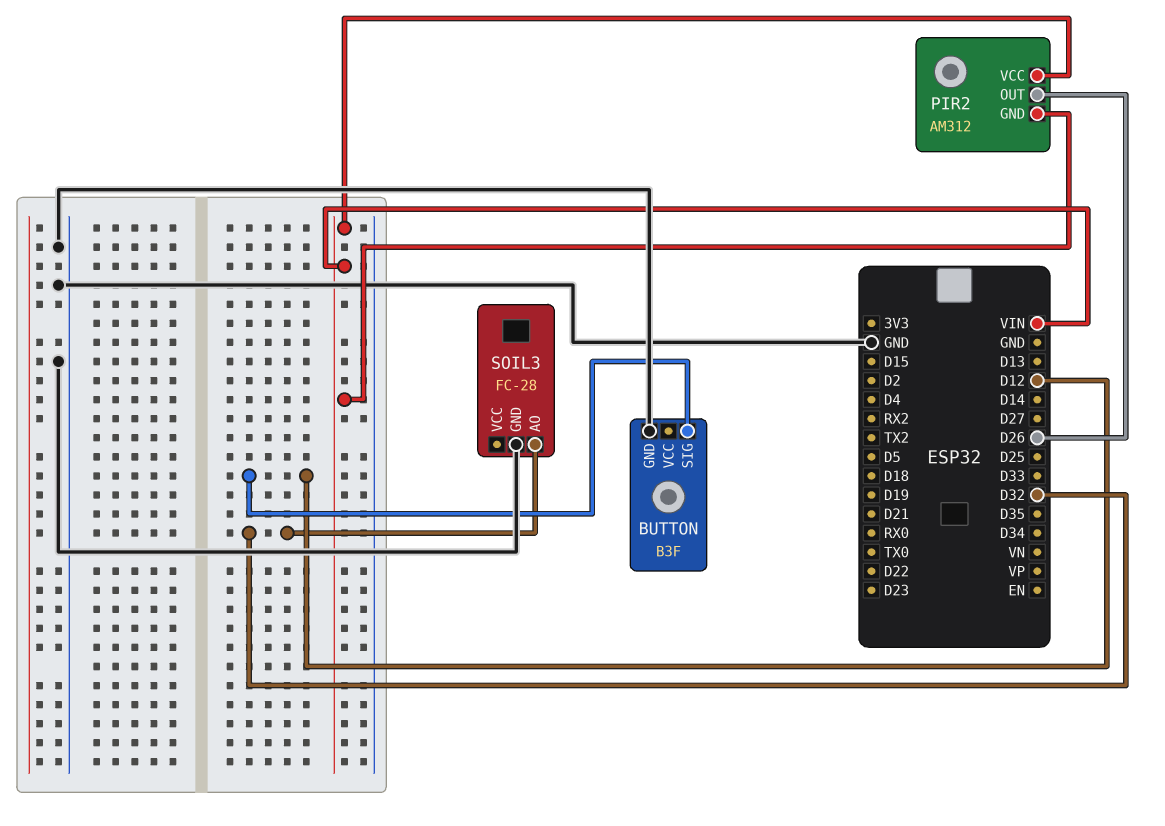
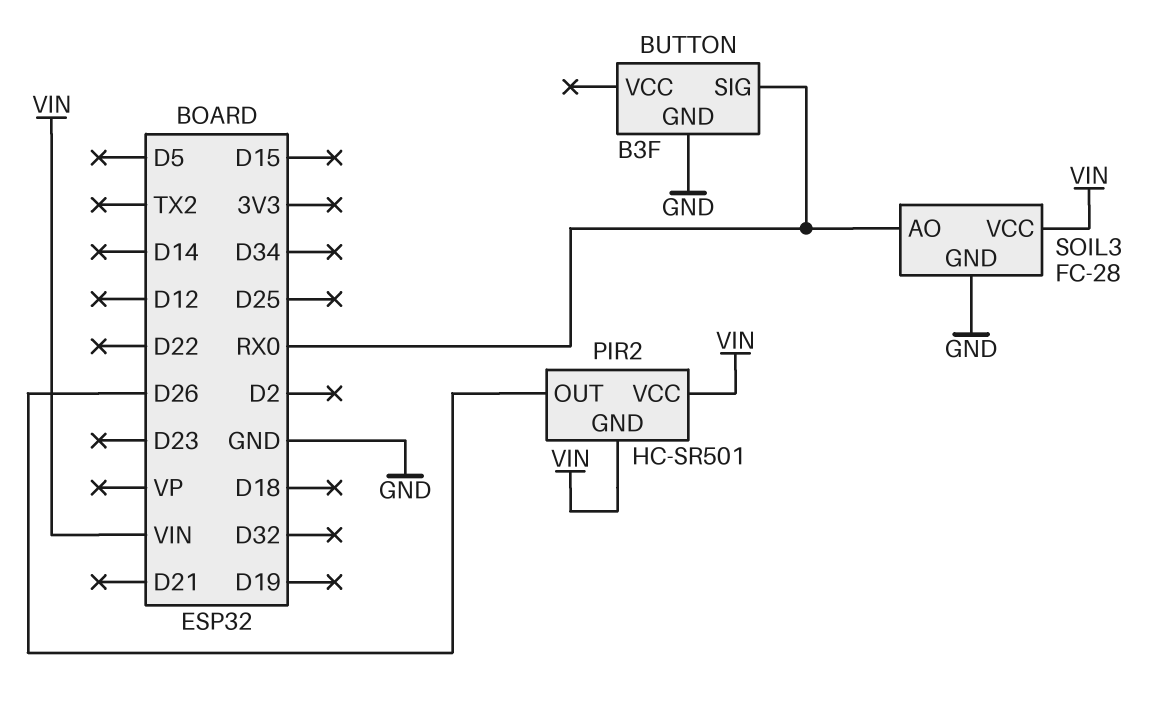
BUTTON pin SIG: D12 -> RX0
PIR2: AM312 -> HC-SR501
SOIL3 pin AO: D32 -> RX0
SOIL3 pin VCC: none -> VIN

